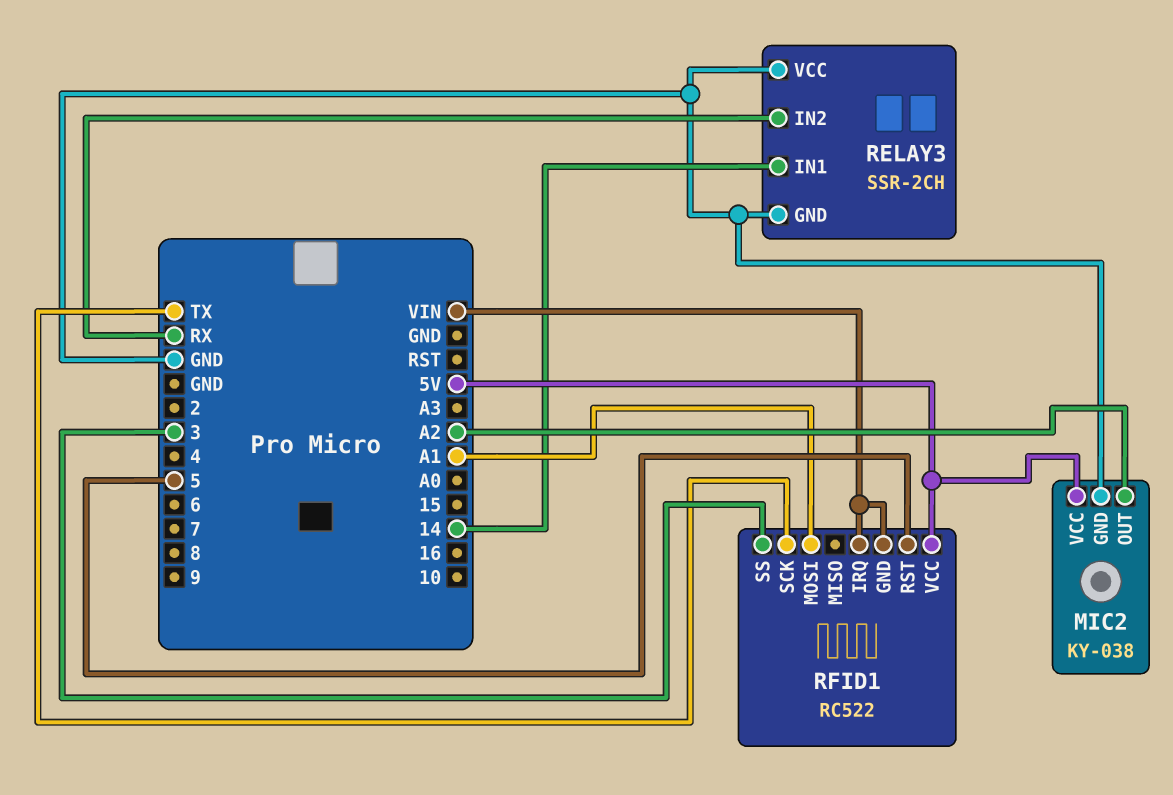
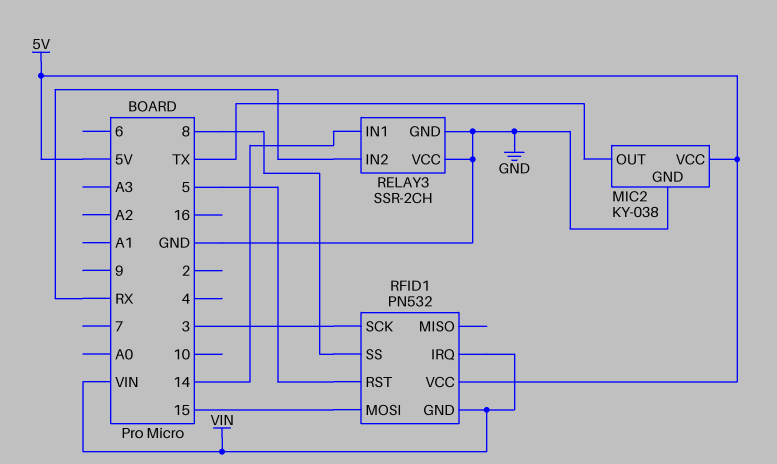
MIC2 pin OUT: A2 -> TX
RFID1: RC522 -> PN532
RFID1 pin MOSI: A1 -> 15
RFID1 pin SCK: TX -> 3
RFID1 pin SS: 3 -> 8

